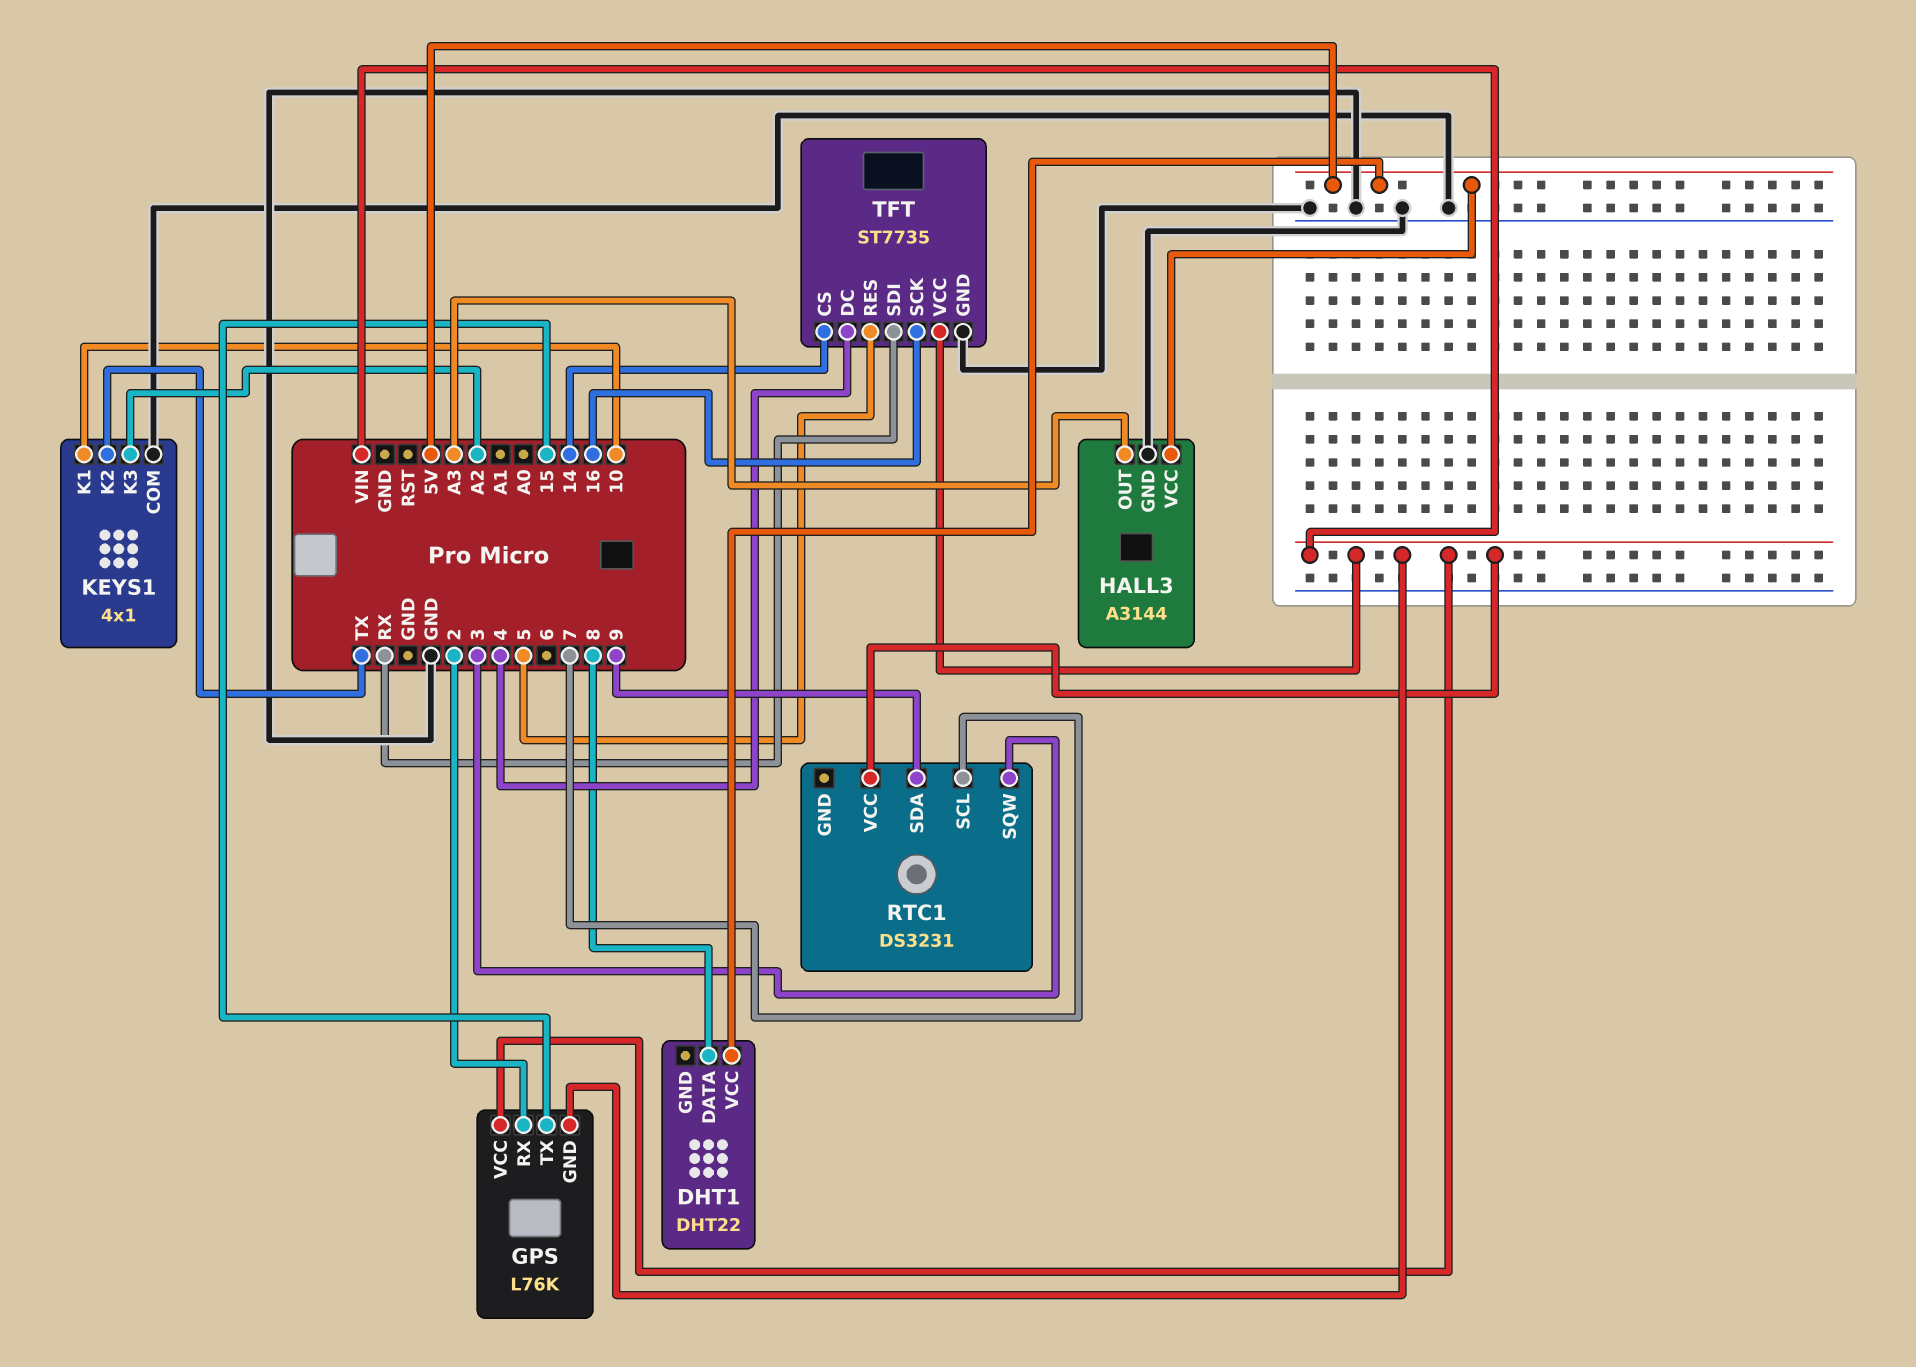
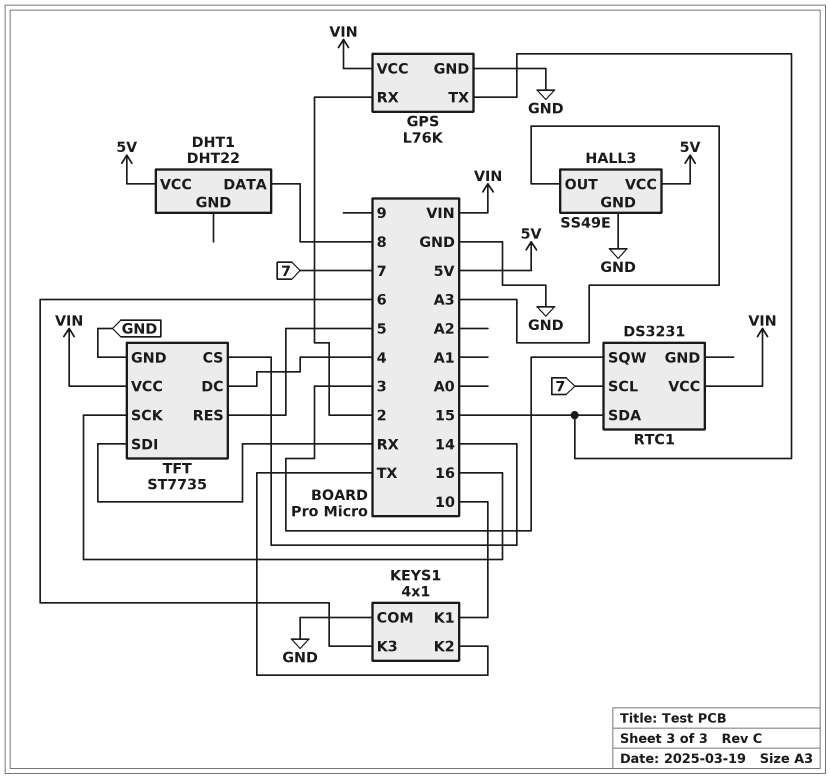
GPS pin GND: VIN -> GND
HALL3: A3144 -> SS49E
KEYS1 pin K3: A2 -> 6
RTC1 pin SDA: 9 -> 15

